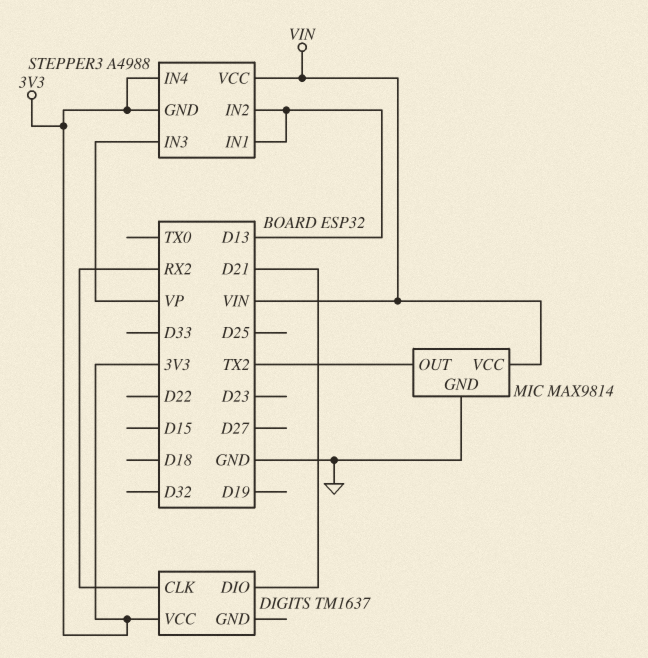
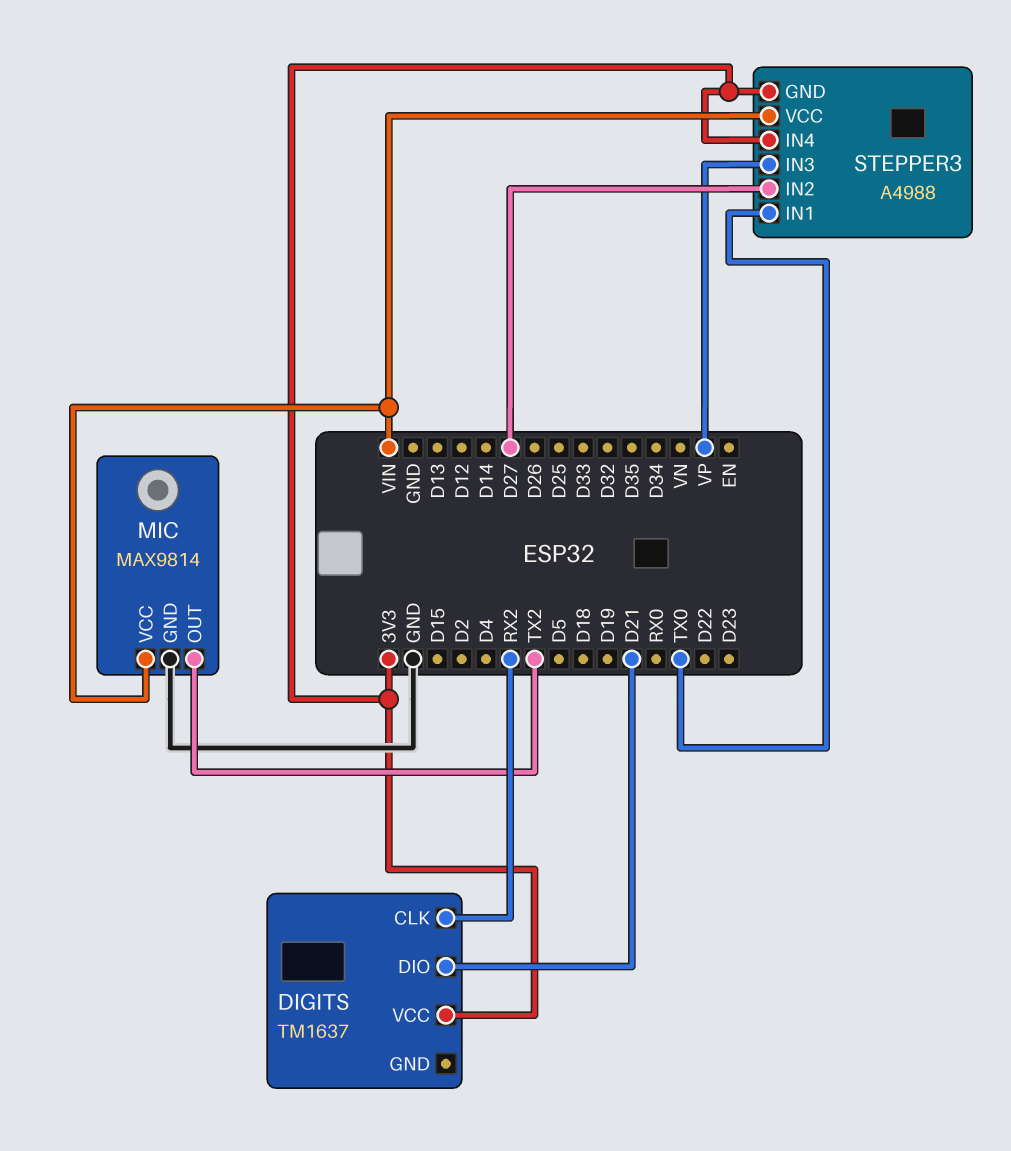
STEPPER3 pin IN1: D13 -> TX0
STEPPER3 pin IN2: D13 -> D27

